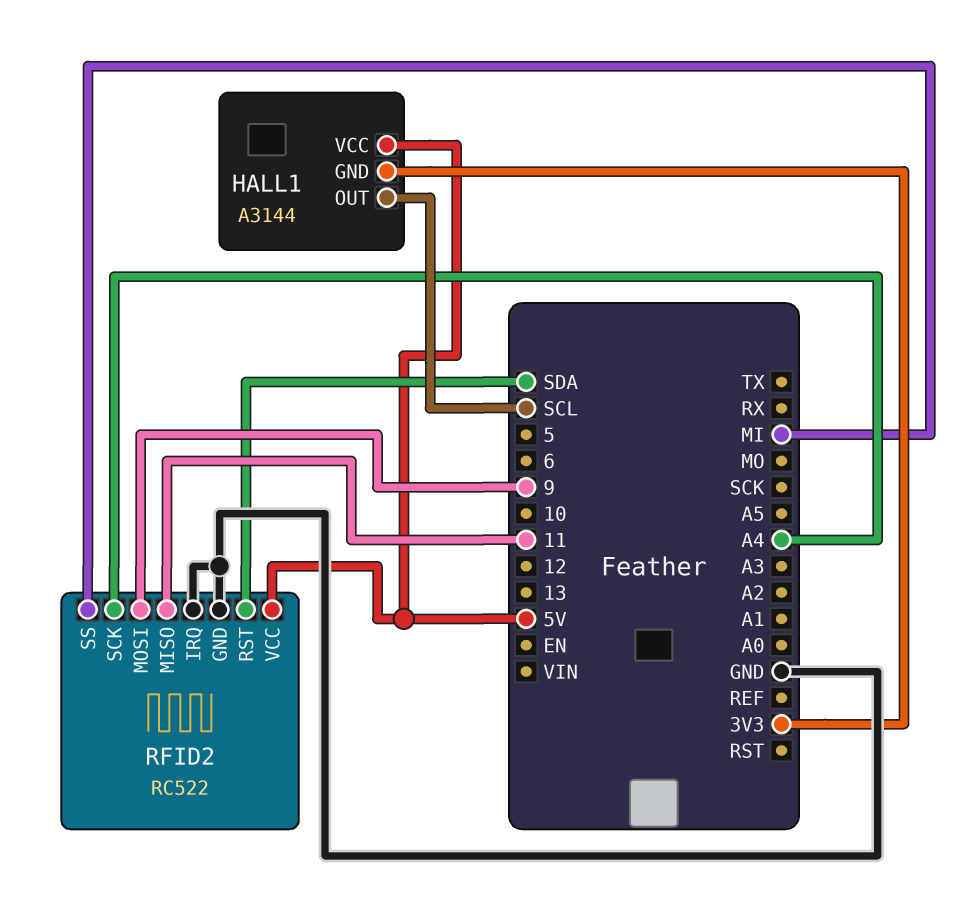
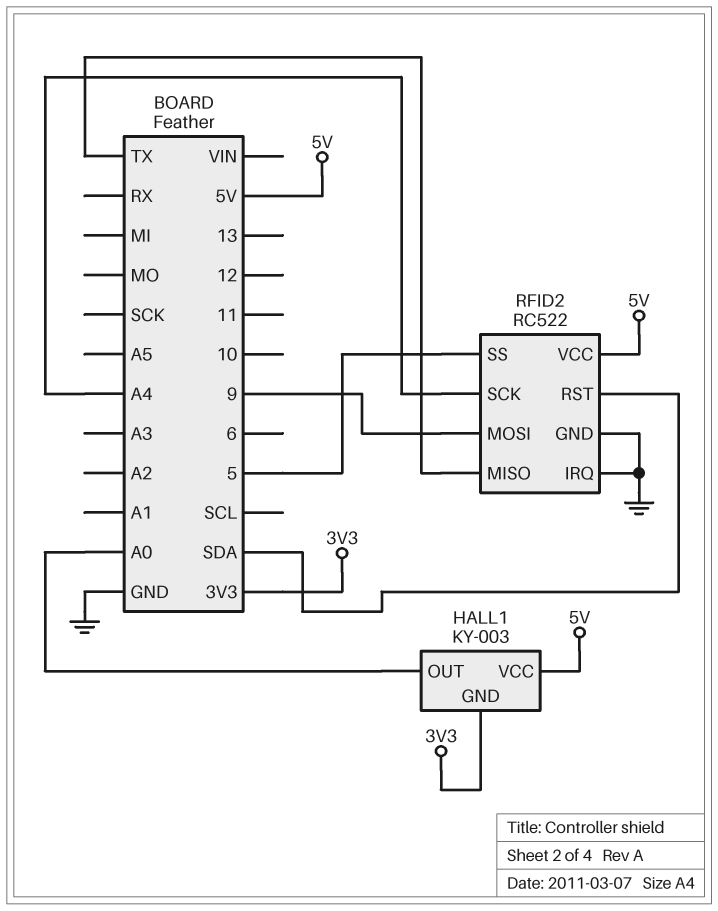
HALL1: A3144 -> KY-003
HALL1 pin OUT: SCL -> A0
RFID2 pin MISO: 11 -> TX
RFID2 pin SS: MI -> 5

